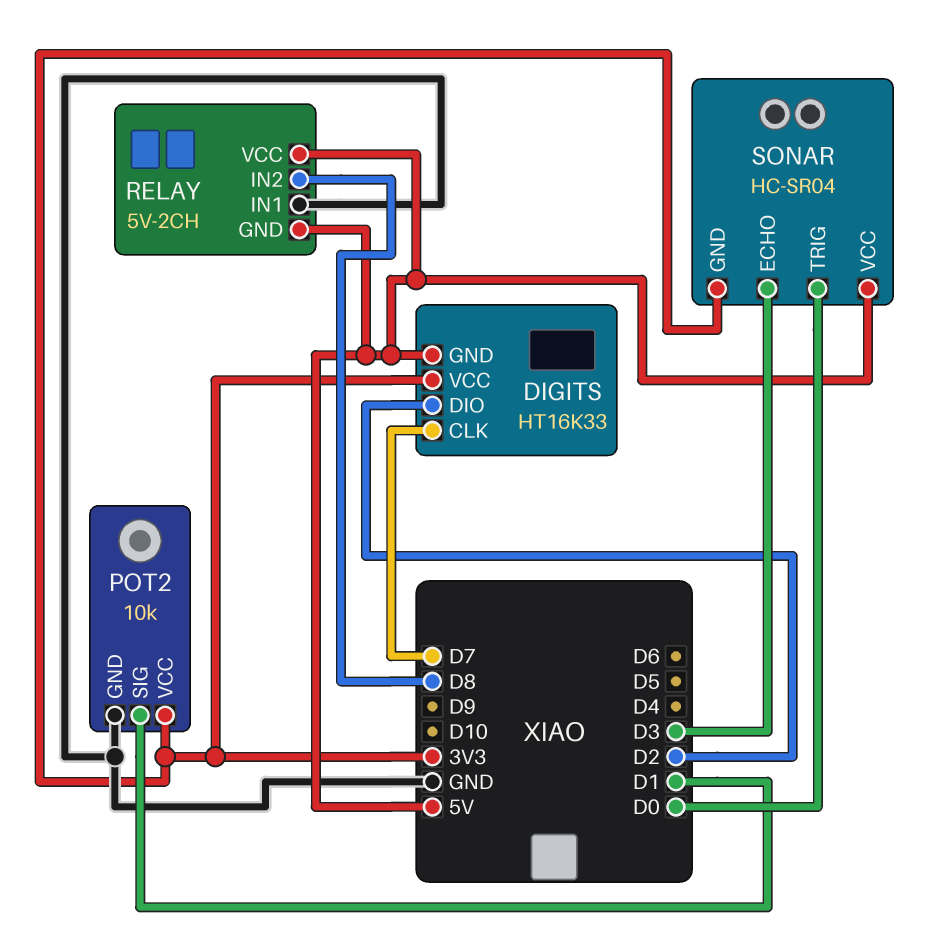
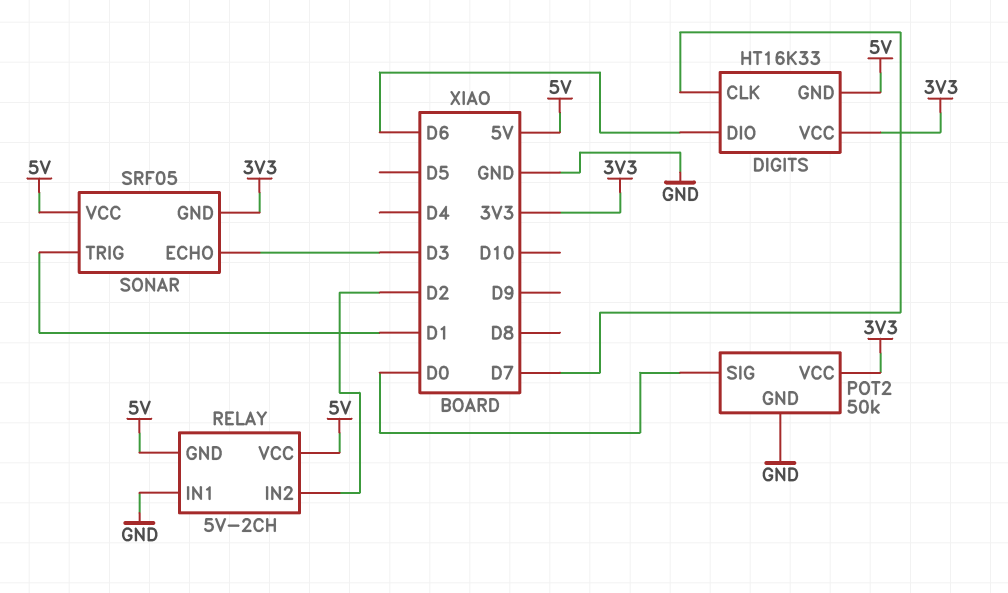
DIGITS pin DIO: D2 -> D6
POT2: 10k -> 50k
POT2 pin SIG: D1 -> D0
RELAY pin IN2: D8 -> D2
SONAR: HC-SR04 -> SRF05
SONAR pin TRIG: D0 -> D1

